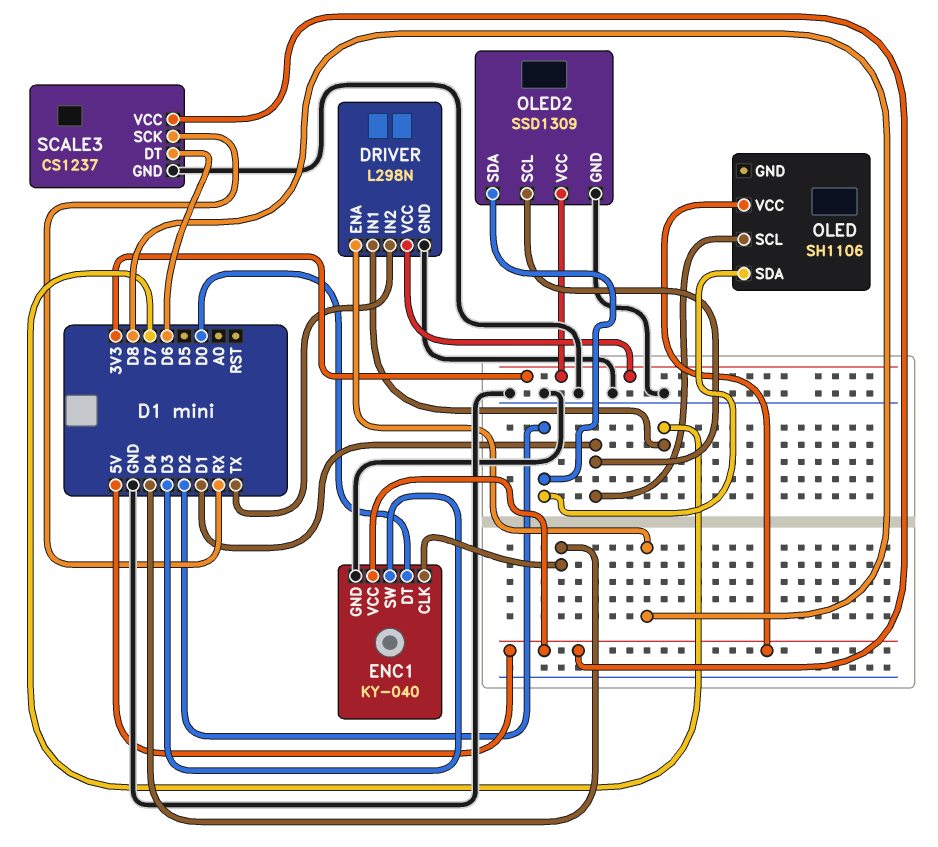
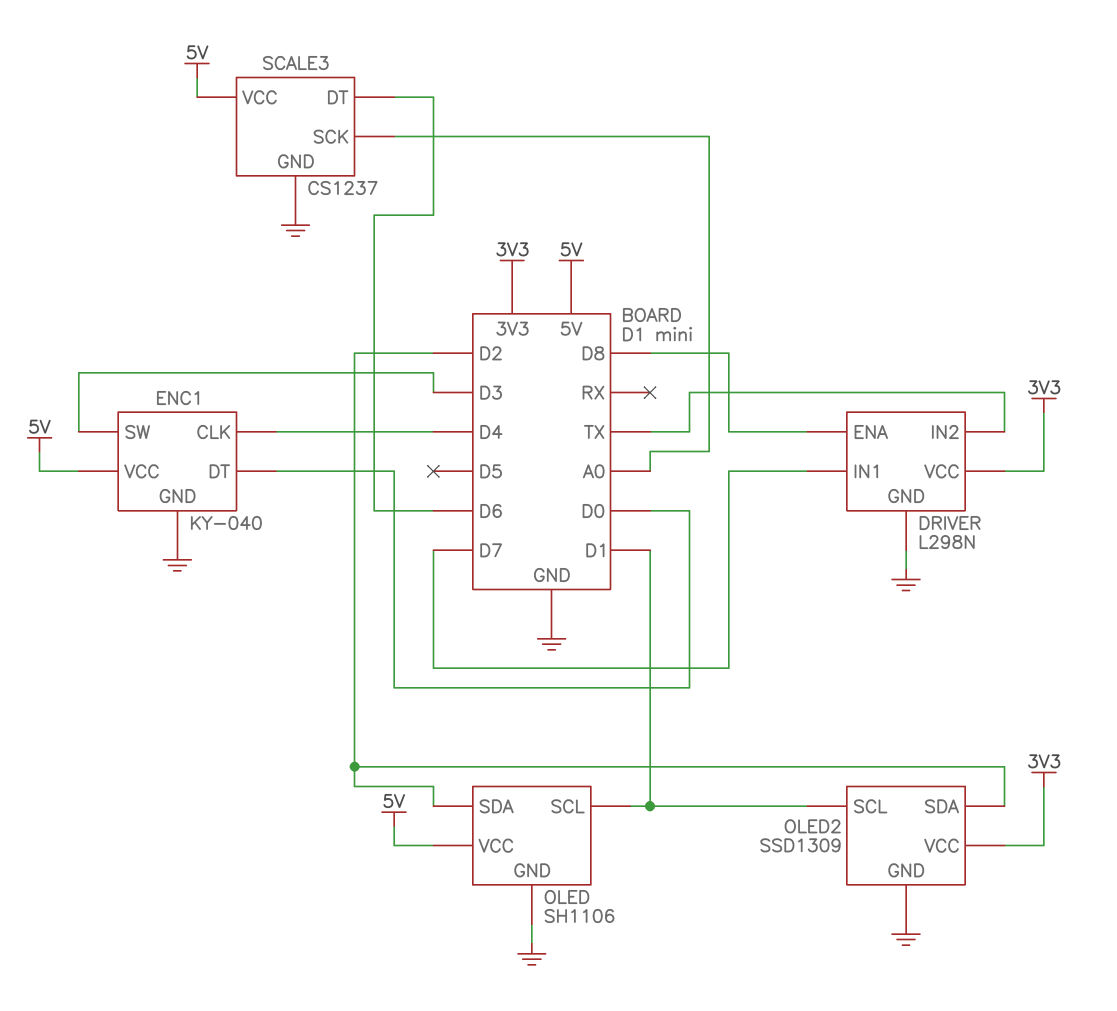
OLED pin GND: none -> GND
SCALE3 pin SCK: RX -> A0

